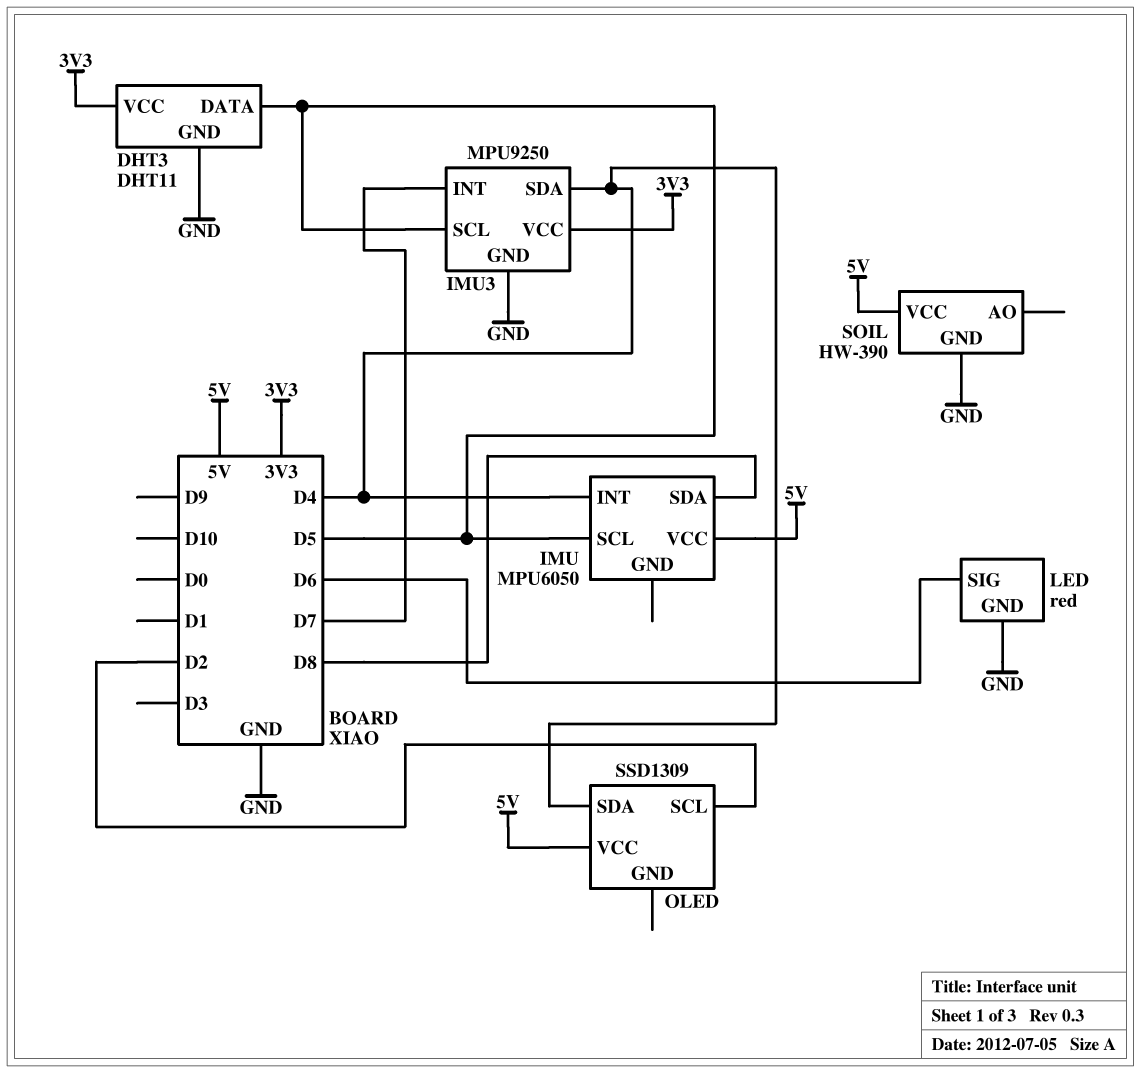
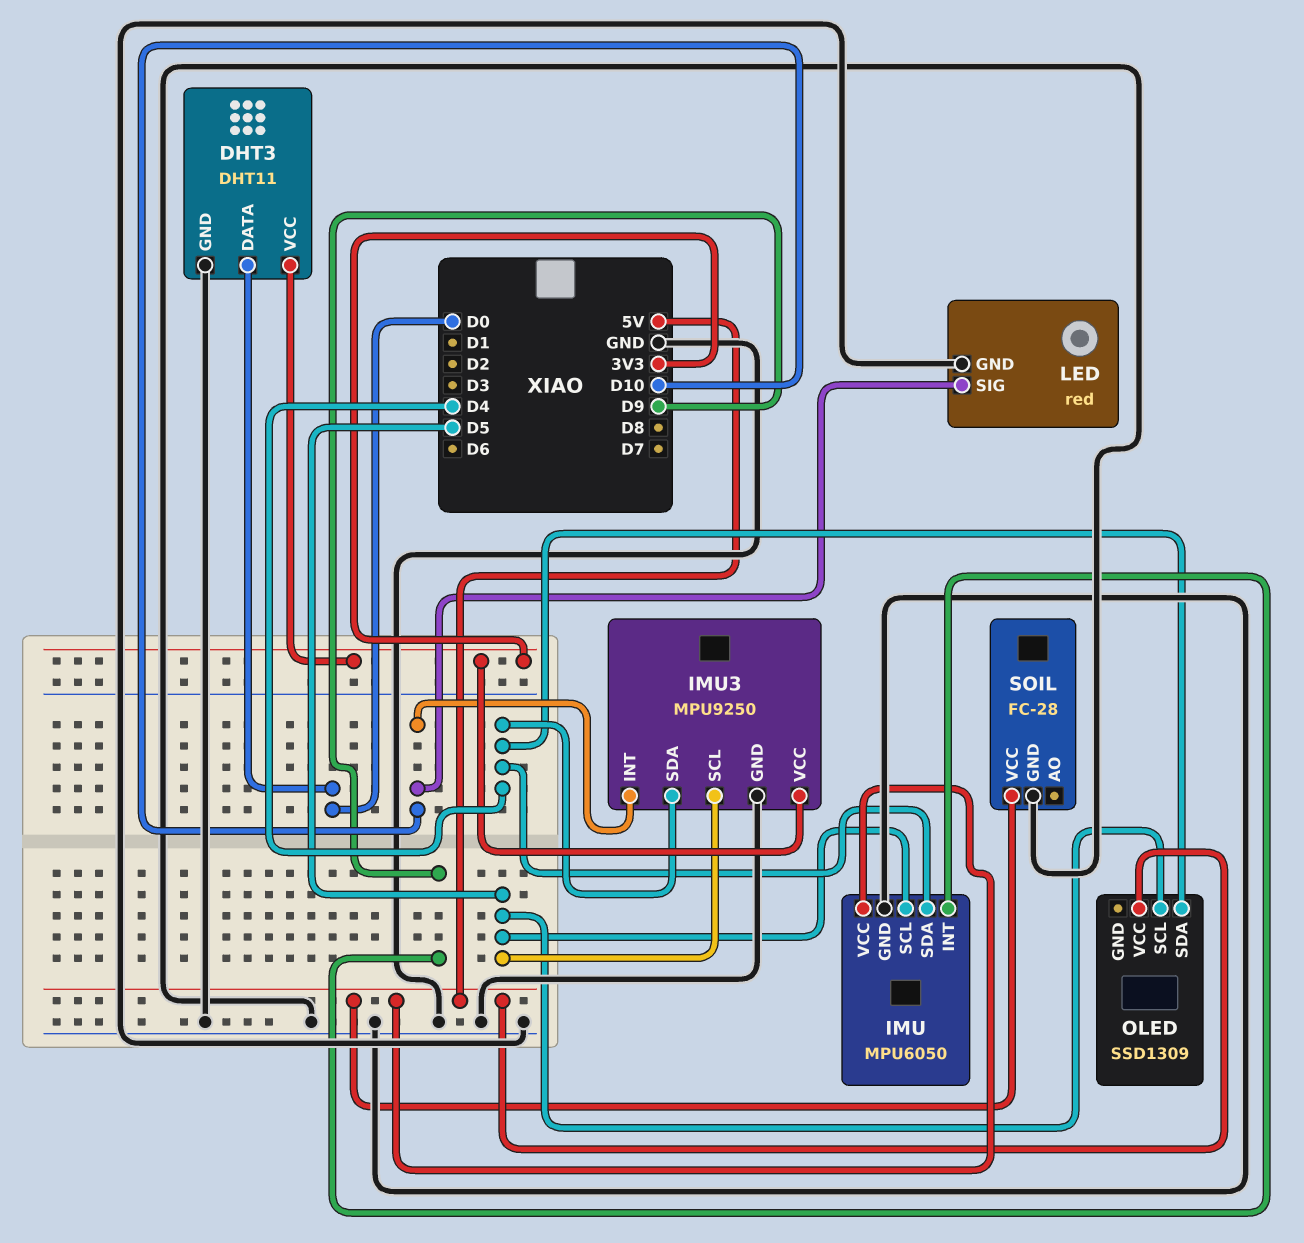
DHT3 pin DATA: D5 -> D0
IMU pin GND: none -> GND
IMU pin INT: D4 -> D9
IMU pin SDA: D8 -> D4
IMU3 pin INT: D7 -> D10
LED pin SIG: D6 -> D10
OLED pin SCL: D2 -> D5
SOIL: HW-390 -> FC-28

